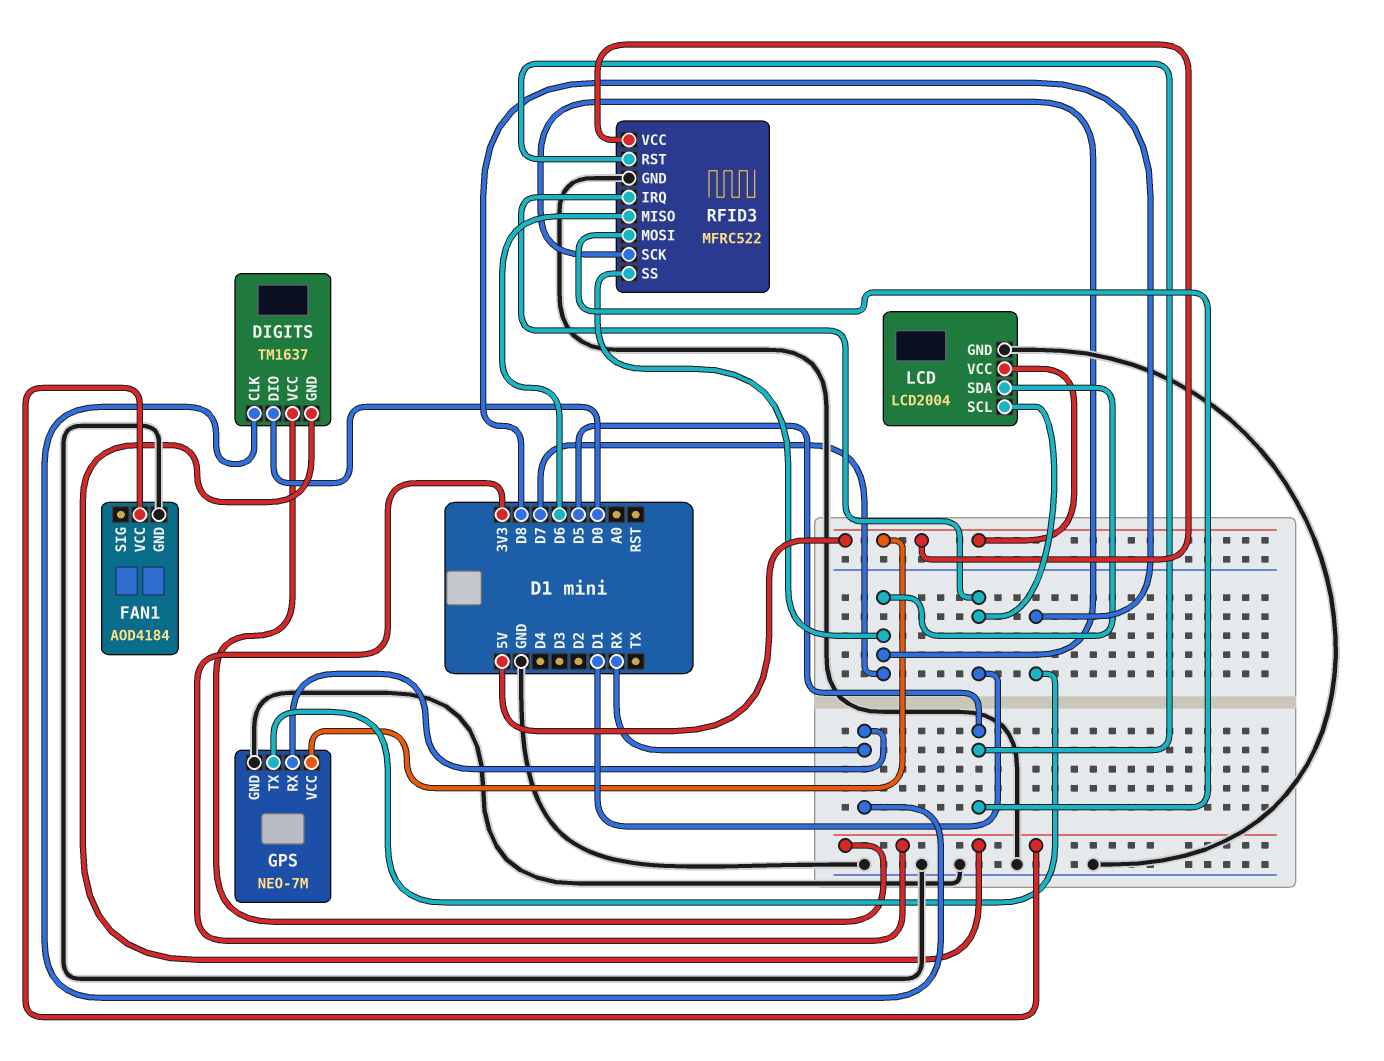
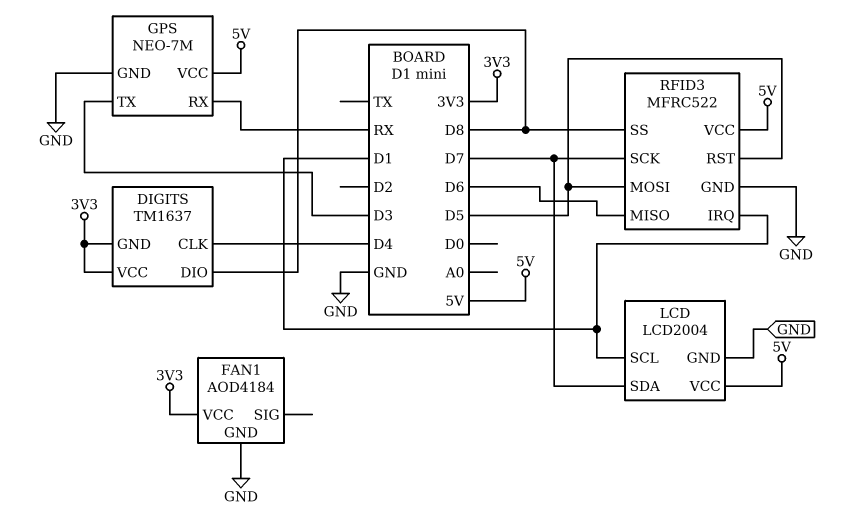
DIGITS pin CLK: RX -> D4
DIGITS pin DIO: D0 -> D8
GPS pin TX: D8 -> D3
RFID3 pin SS: D7 -> D8

